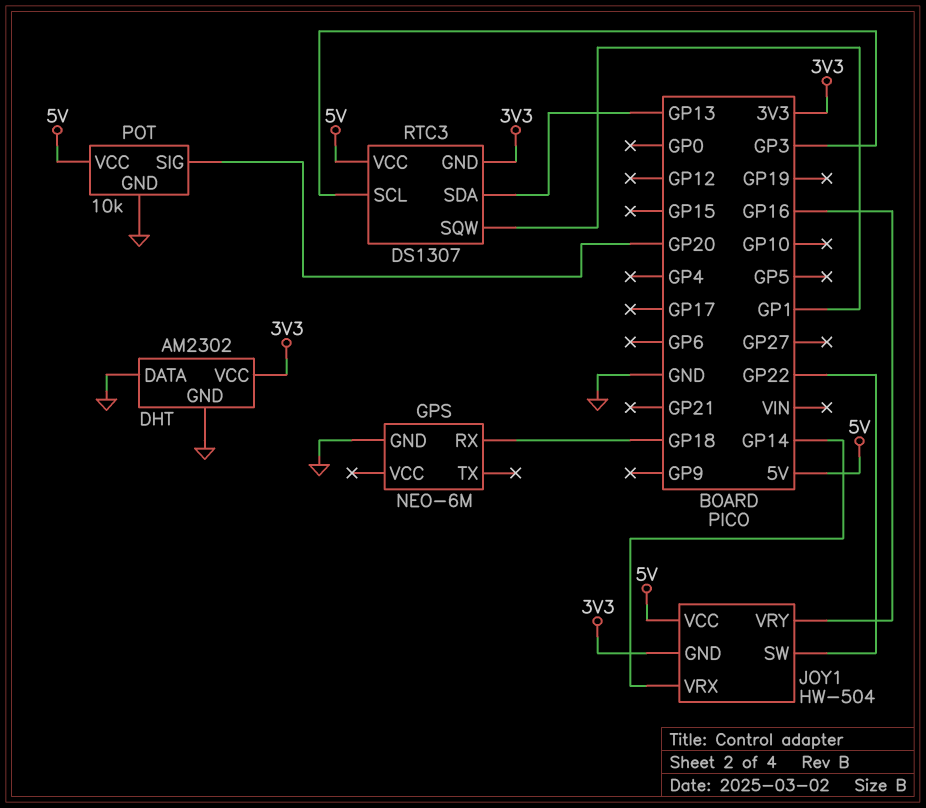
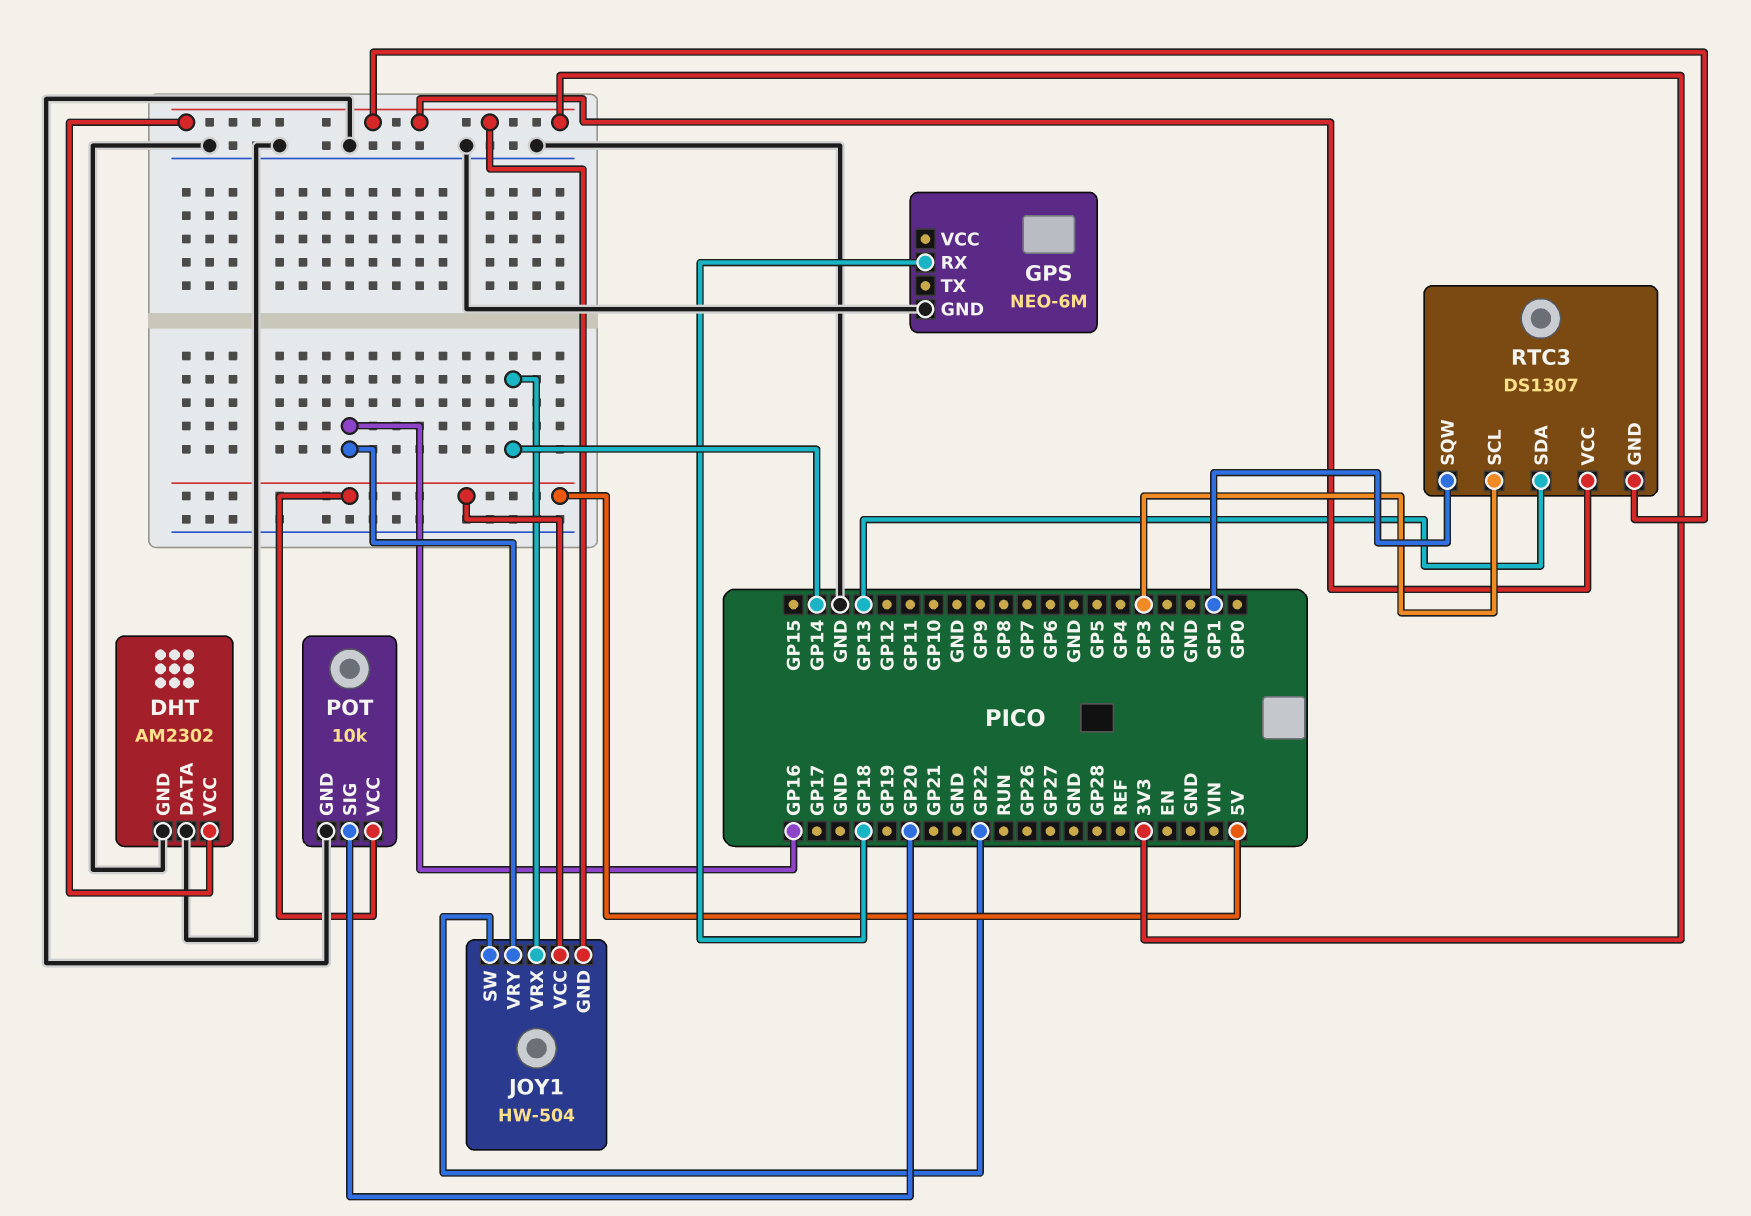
RTC3 pin VCC: 5V -> 3V3

